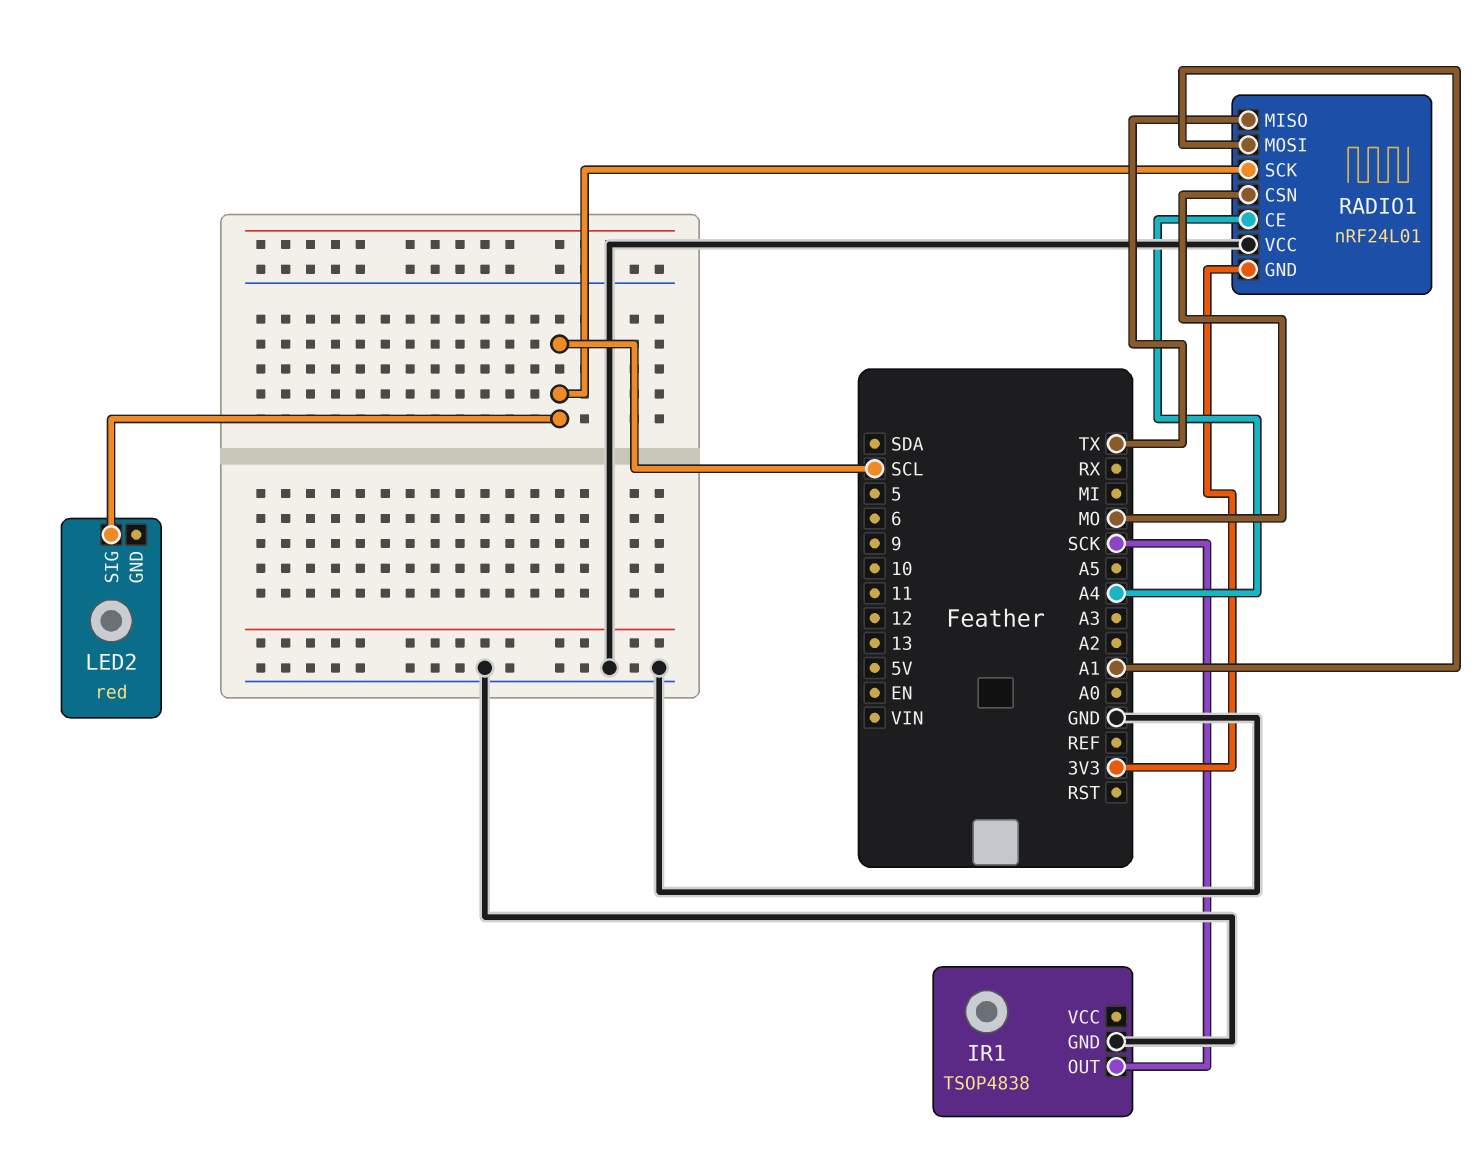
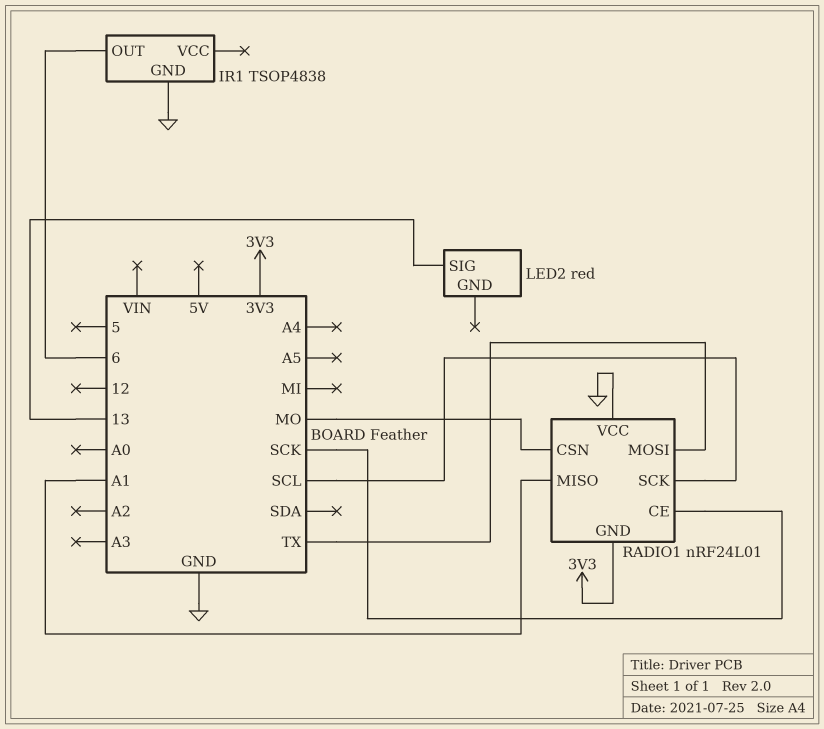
IR1 pin OUT: SCK -> 6
LED2 pin SIG: SCL -> 13
RADIO1 pin CE: A4 -> SCK
RADIO1 pin MISO: TX -> A1
RADIO1 pin MOSI: A1 -> TX

